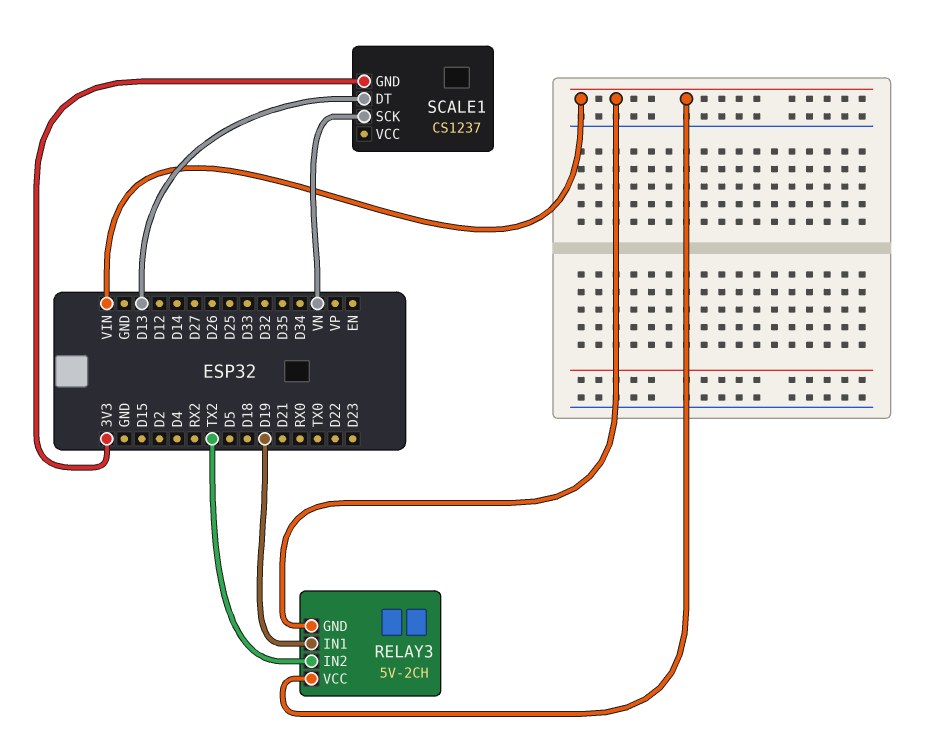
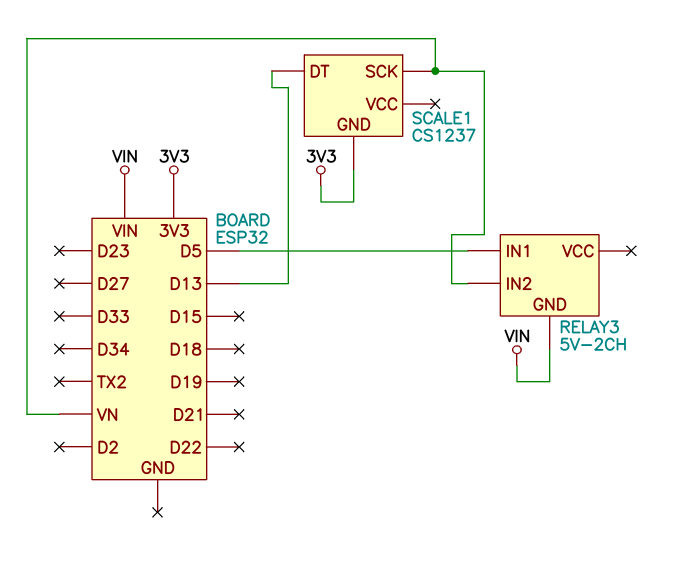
RELAY3 pin IN1: D19 -> D5
RELAY3 pin IN2: TX2 -> VN
RELAY3 pin VCC: VIN -> none

